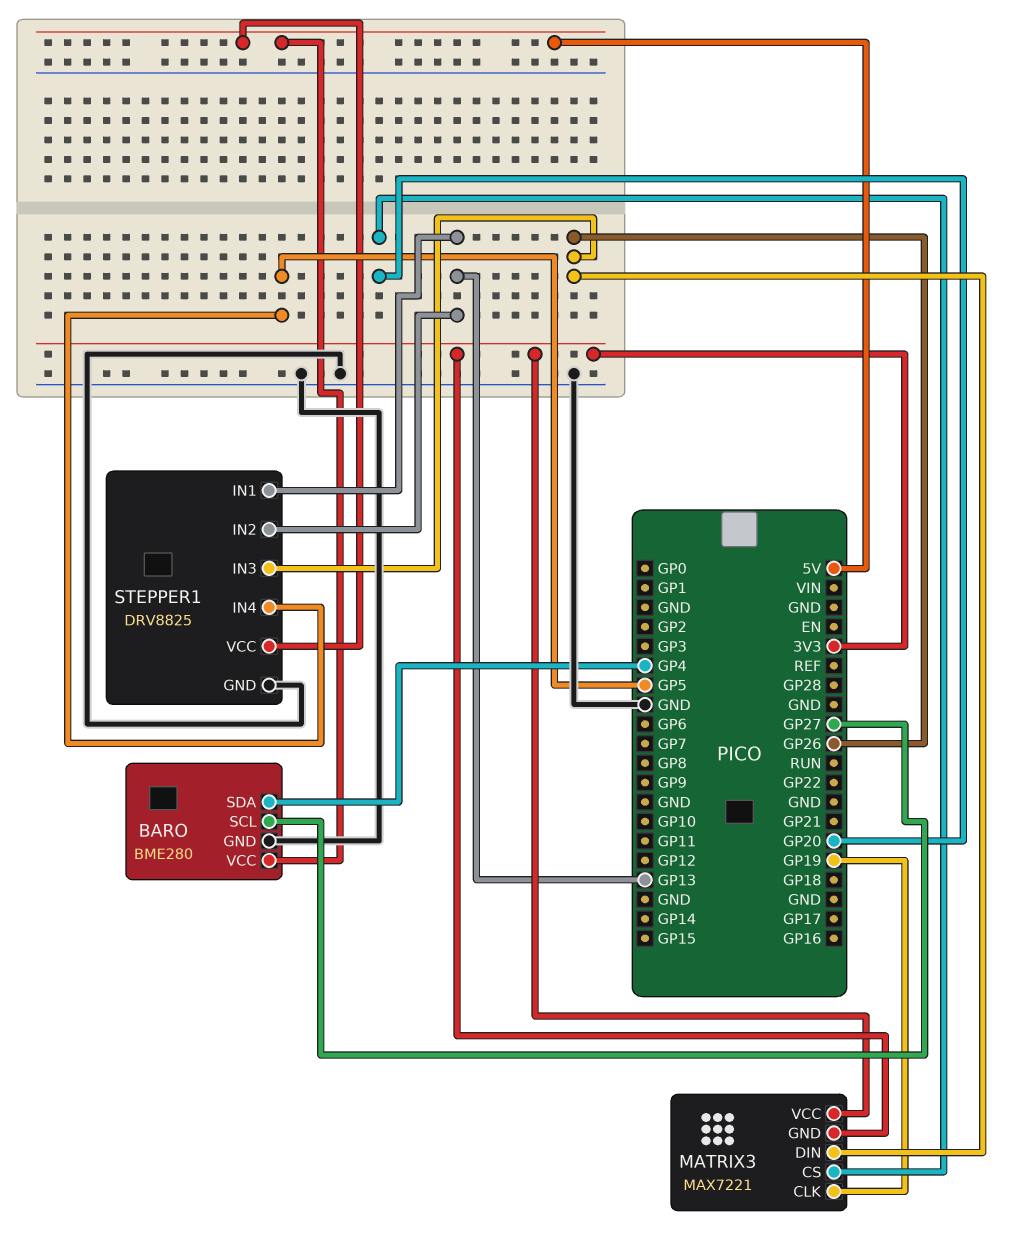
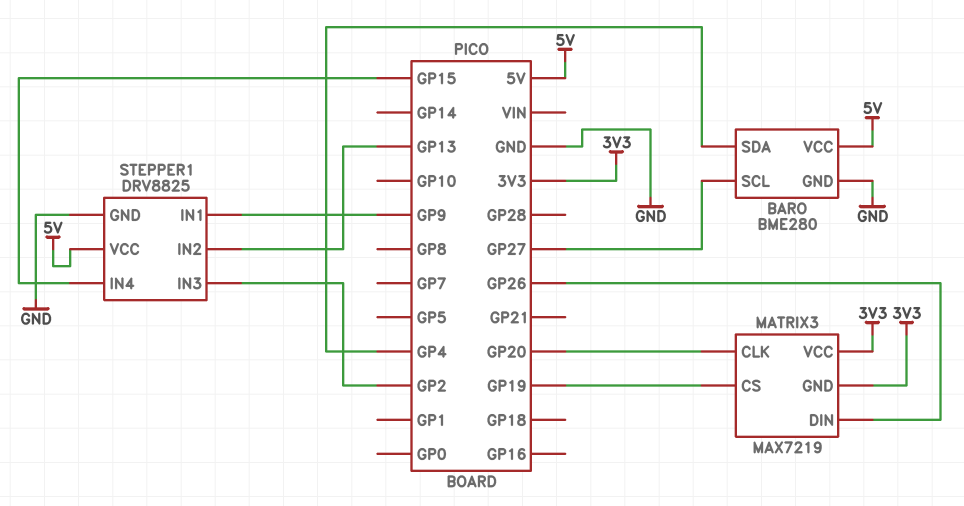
MATRIX3: MAX7221 -> MAX7219
MATRIX3 pin CLK: GP19 -> GP20
MATRIX3 pin CS: GP20 -> GP19
STEPPER1 pin IN1: GP13 -> GP9
STEPPER1 pin IN3: GP26 -> GP2
STEPPER1 pin IN4: GP5 -> GP15

